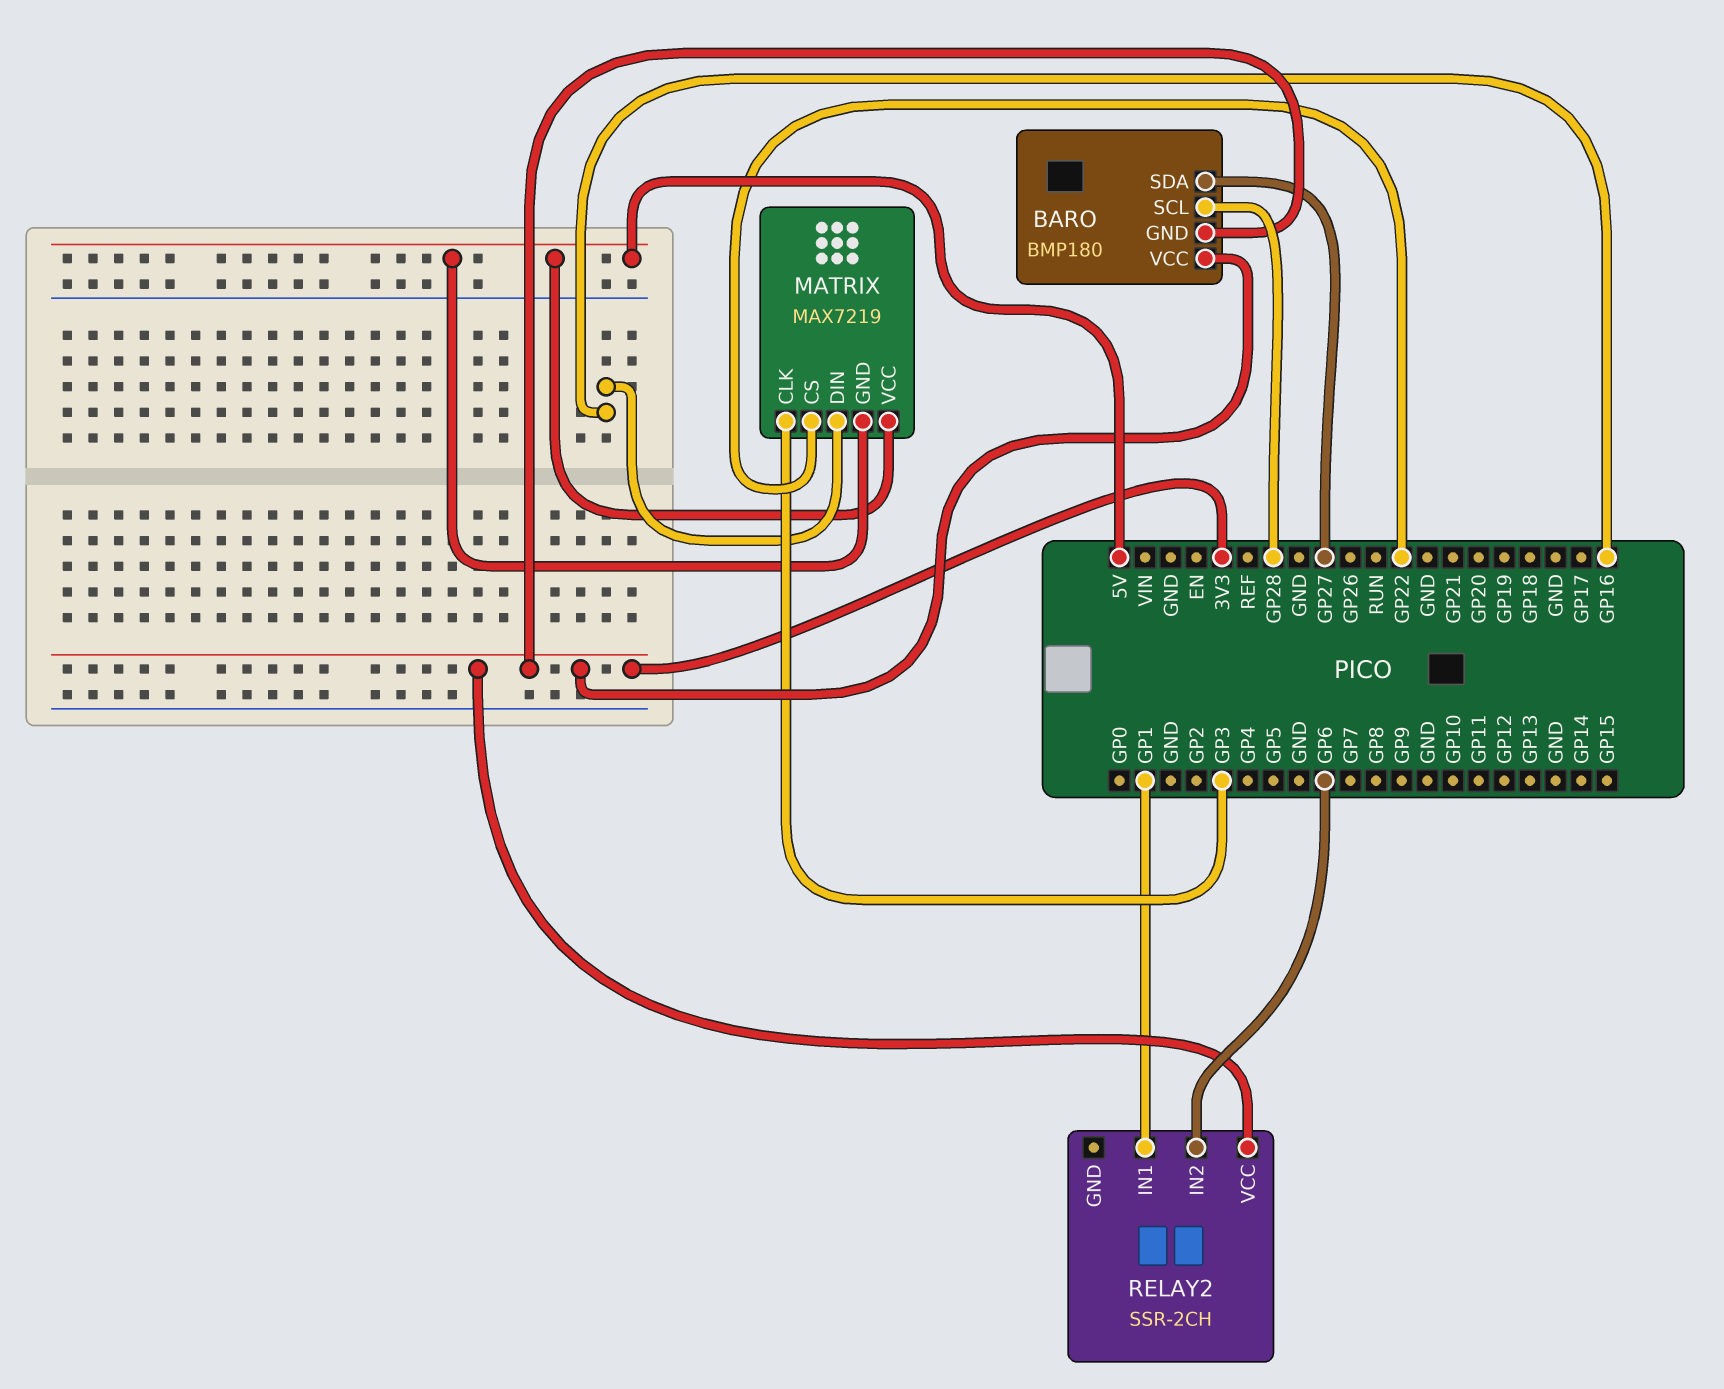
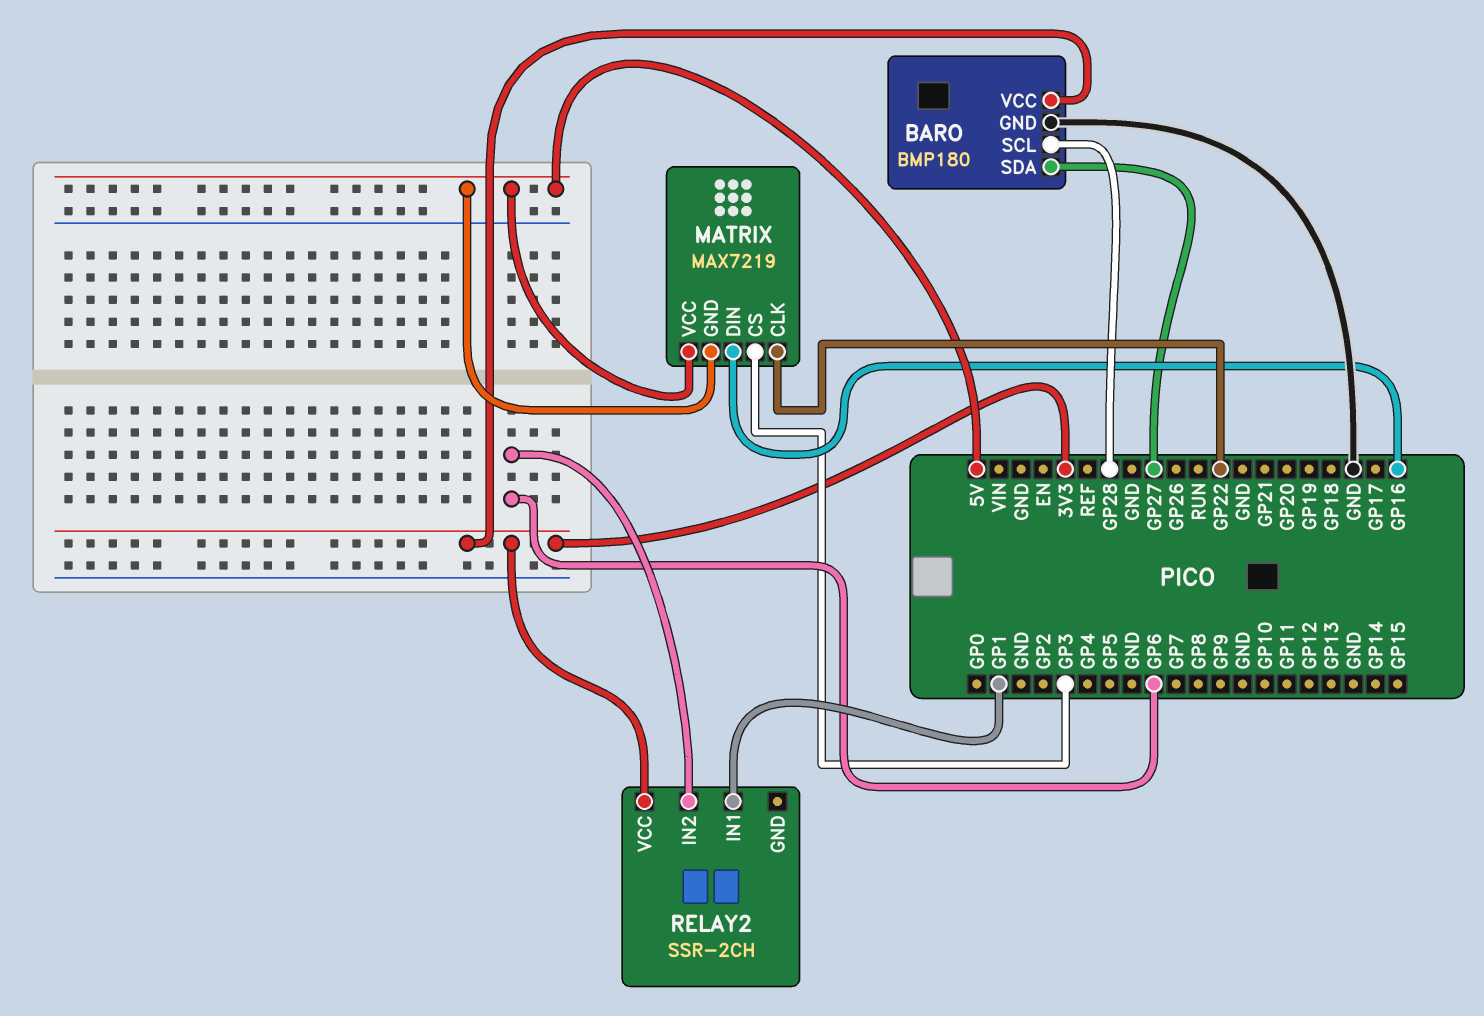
BARO pin GND: 3V3 -> GND
MATRIX pin CLK: GP3 -> GP22
MATRIX pin CS: GP22 -> GP3

